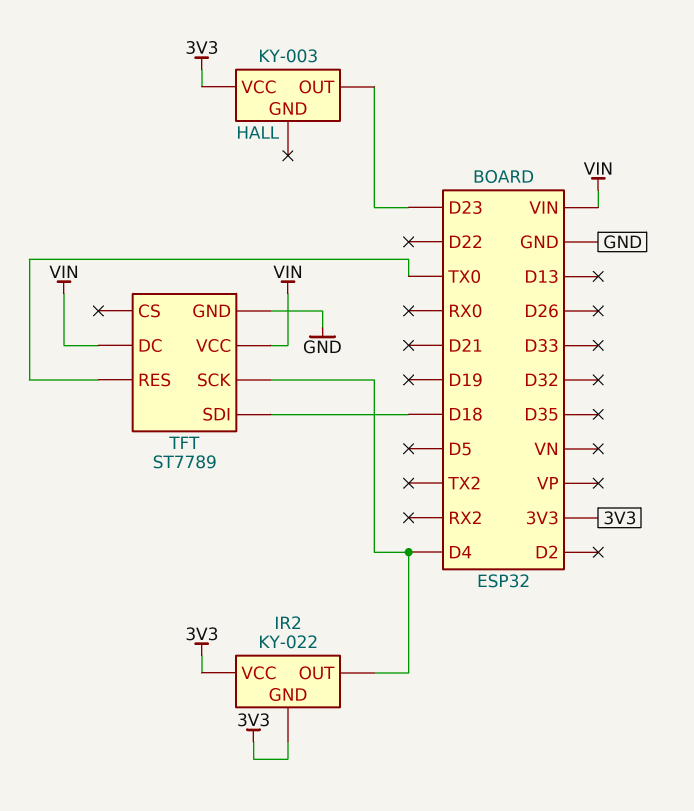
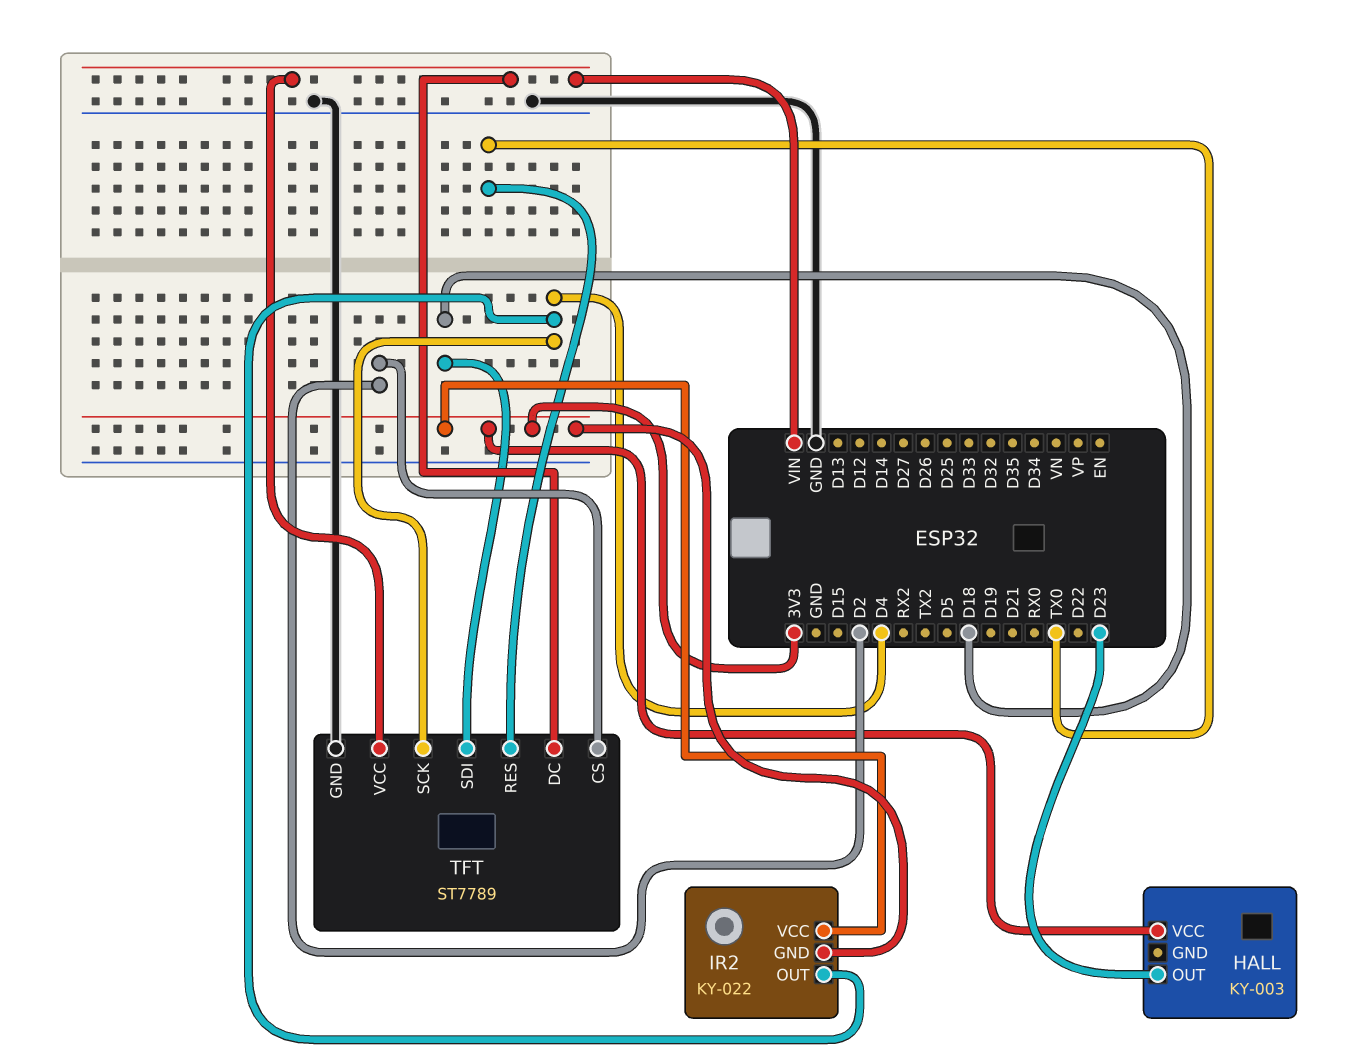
TFT pin CS: none -> D2

